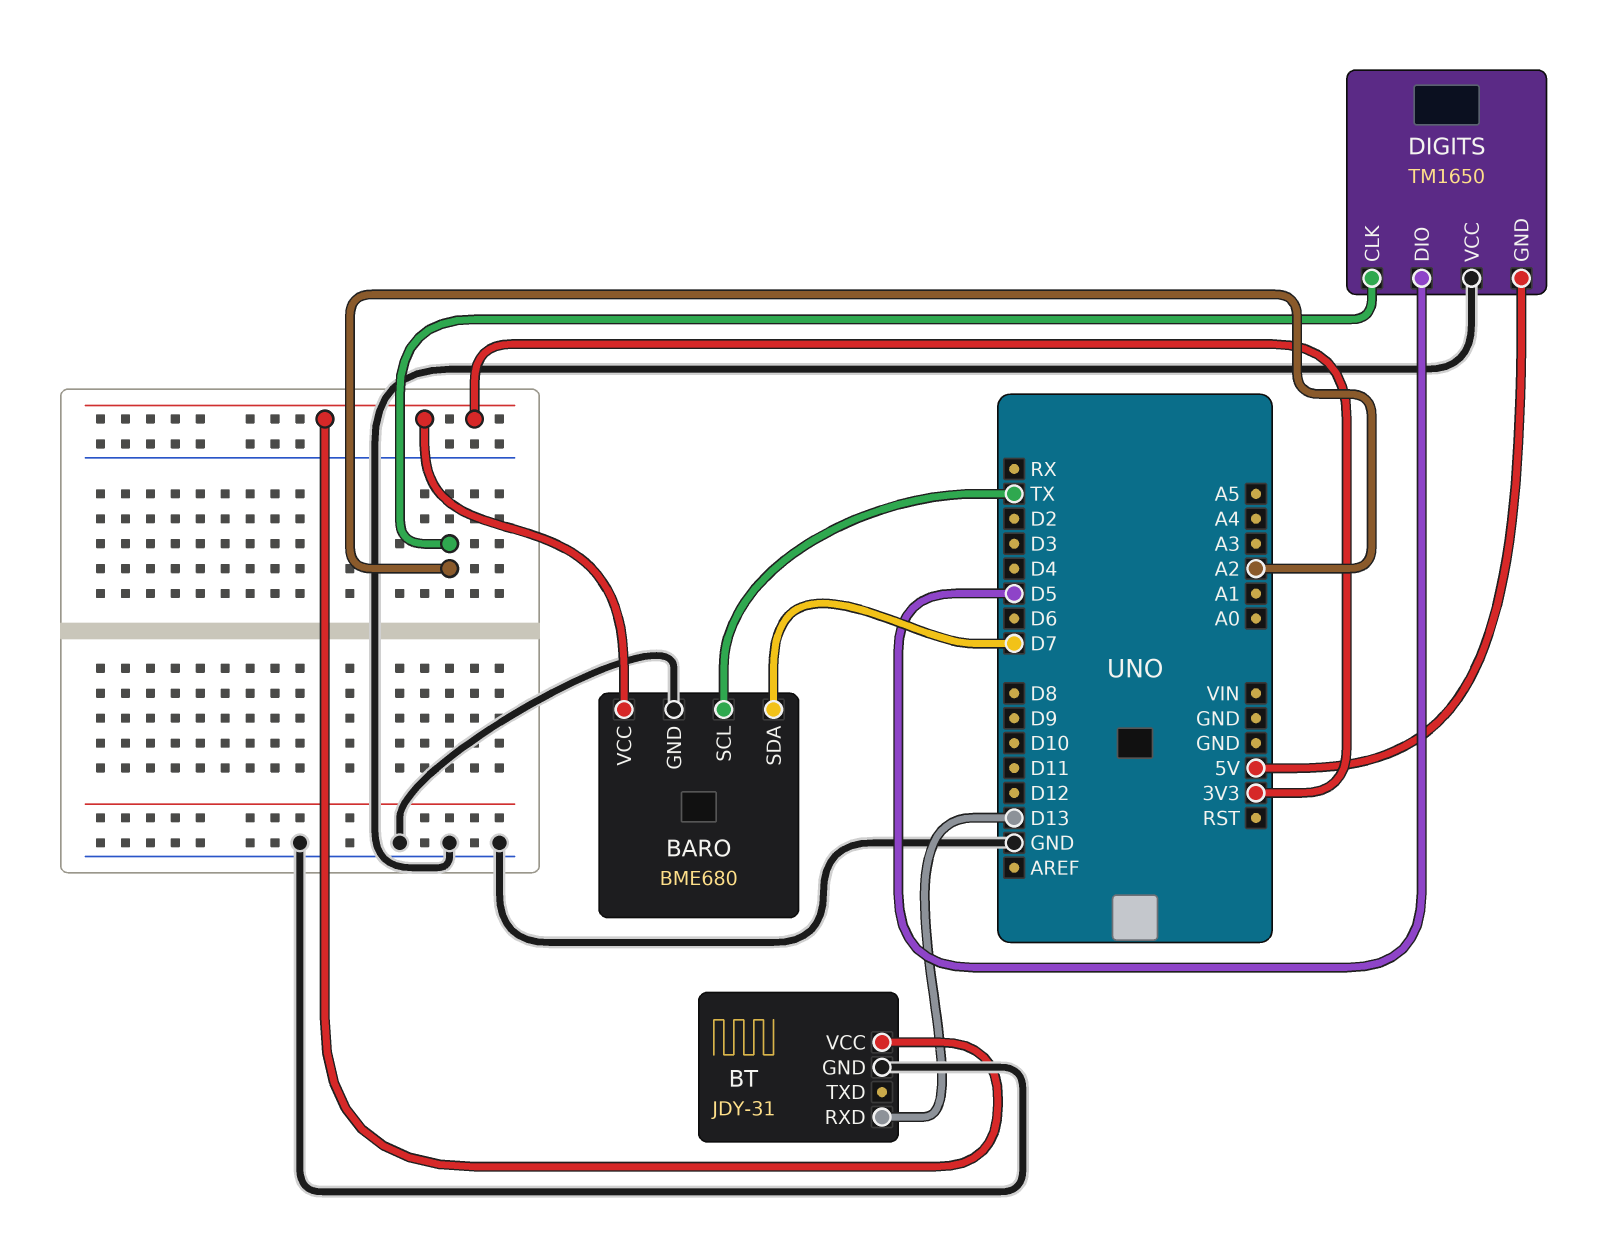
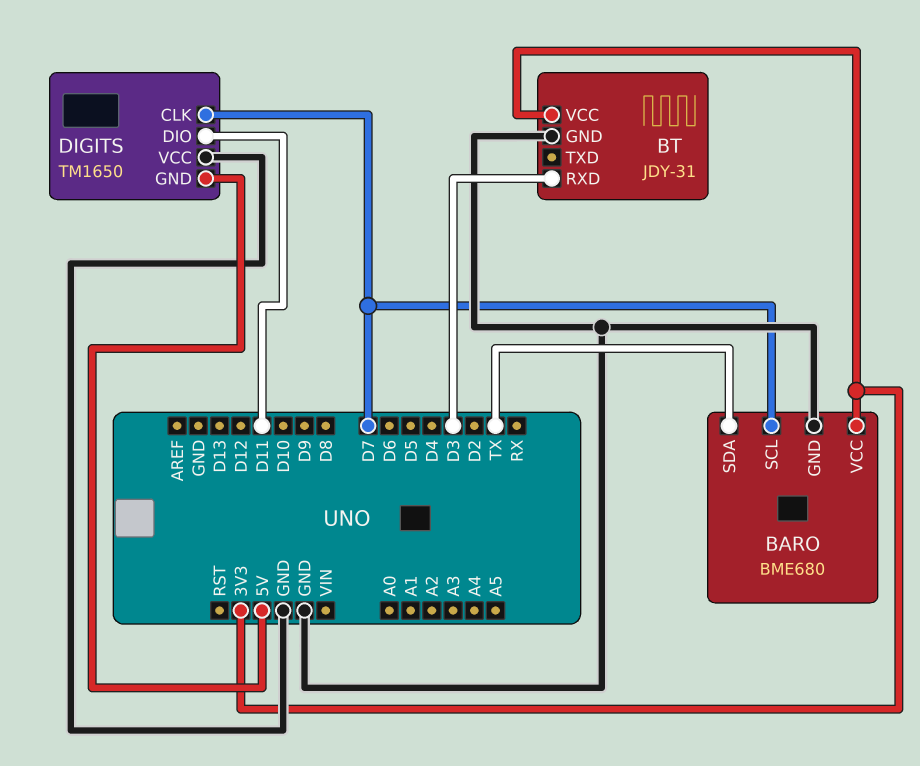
BARO pin SCL: TX -> D7
BARO pin SDA: D7 -> TX
BT pin RXD: D13 -> D3
DIGITS pin CLK: A2 -> D7
DIGITS pin DIO: D5 -> D11

